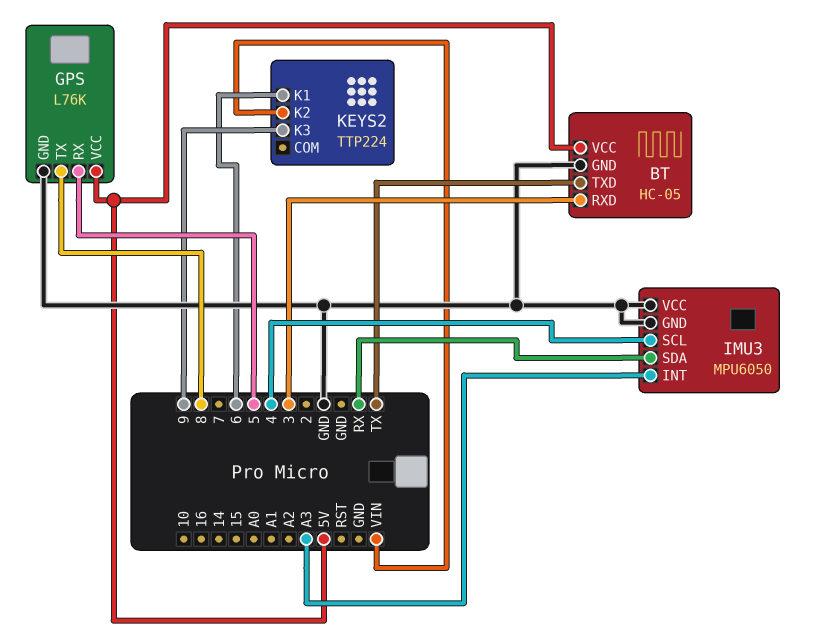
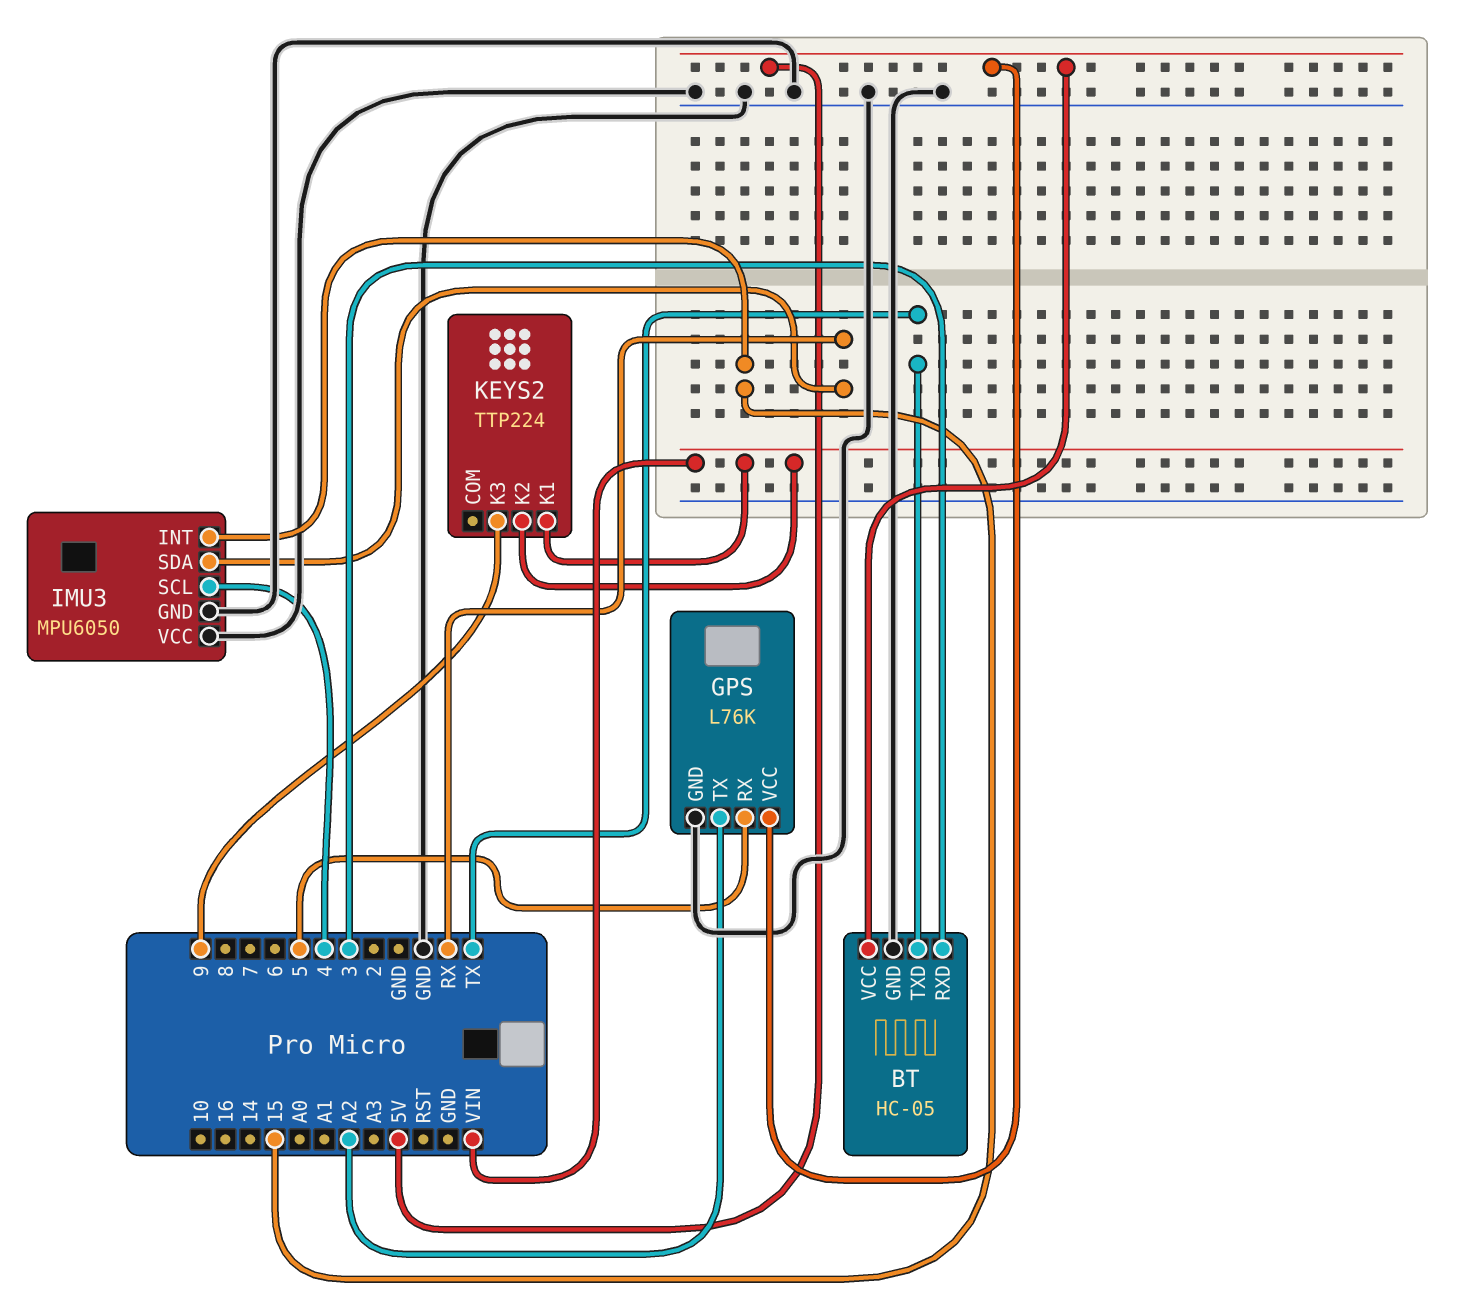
GPS pin TX: 8 -> A2
IMU3 pin INT: A3 -> 15
KEYS2 pin K1: 6 -> VIN

